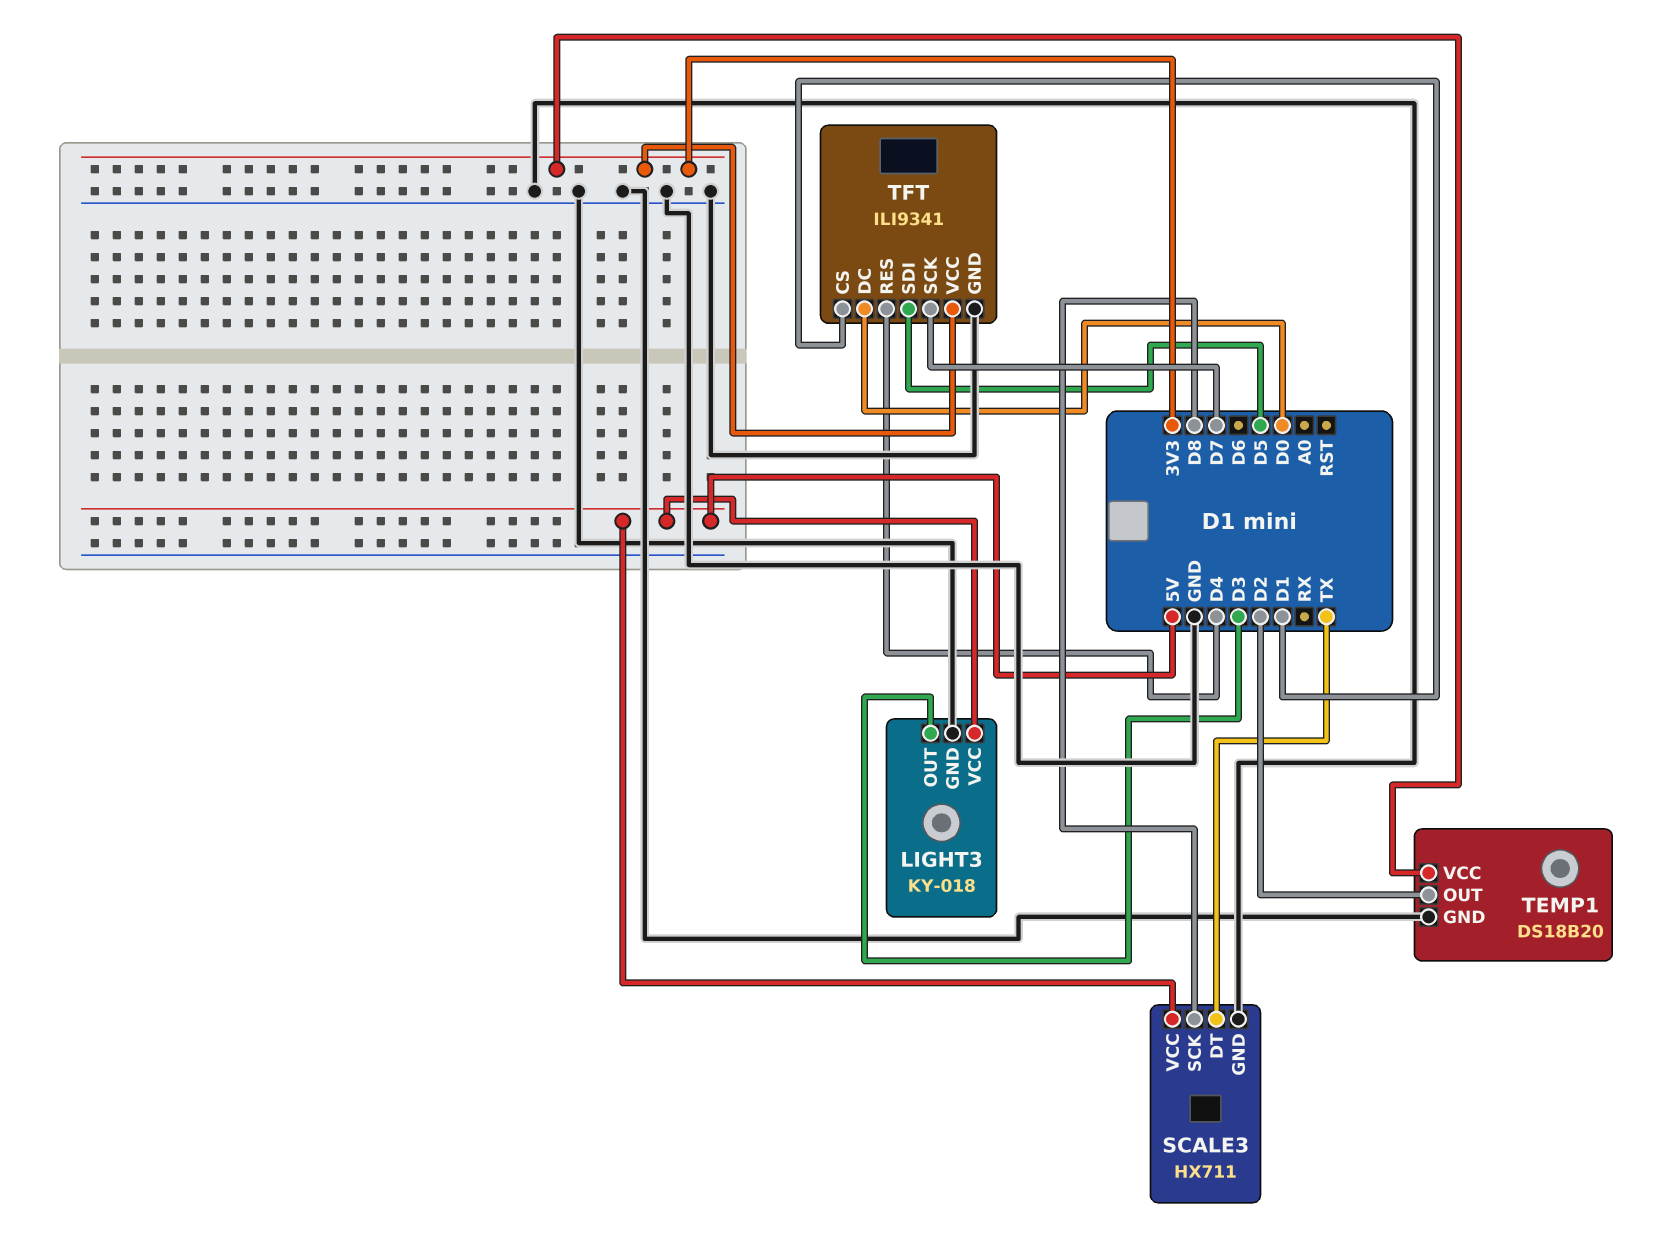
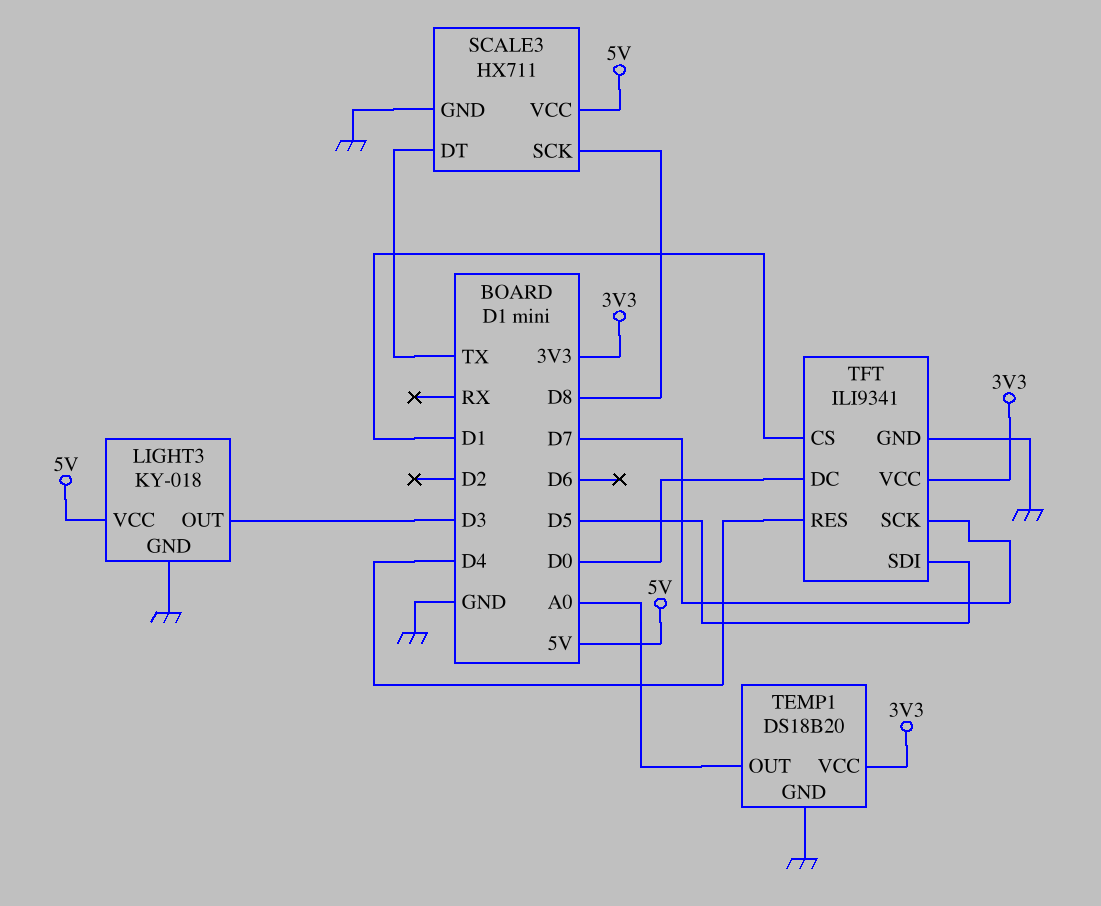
TEMP1 pin OUT: D2 -> A0

